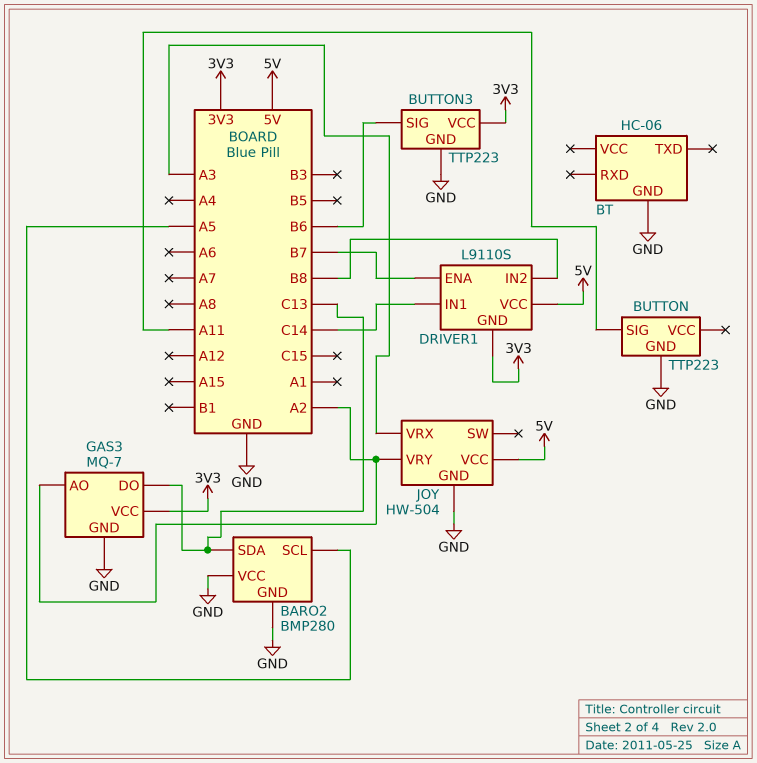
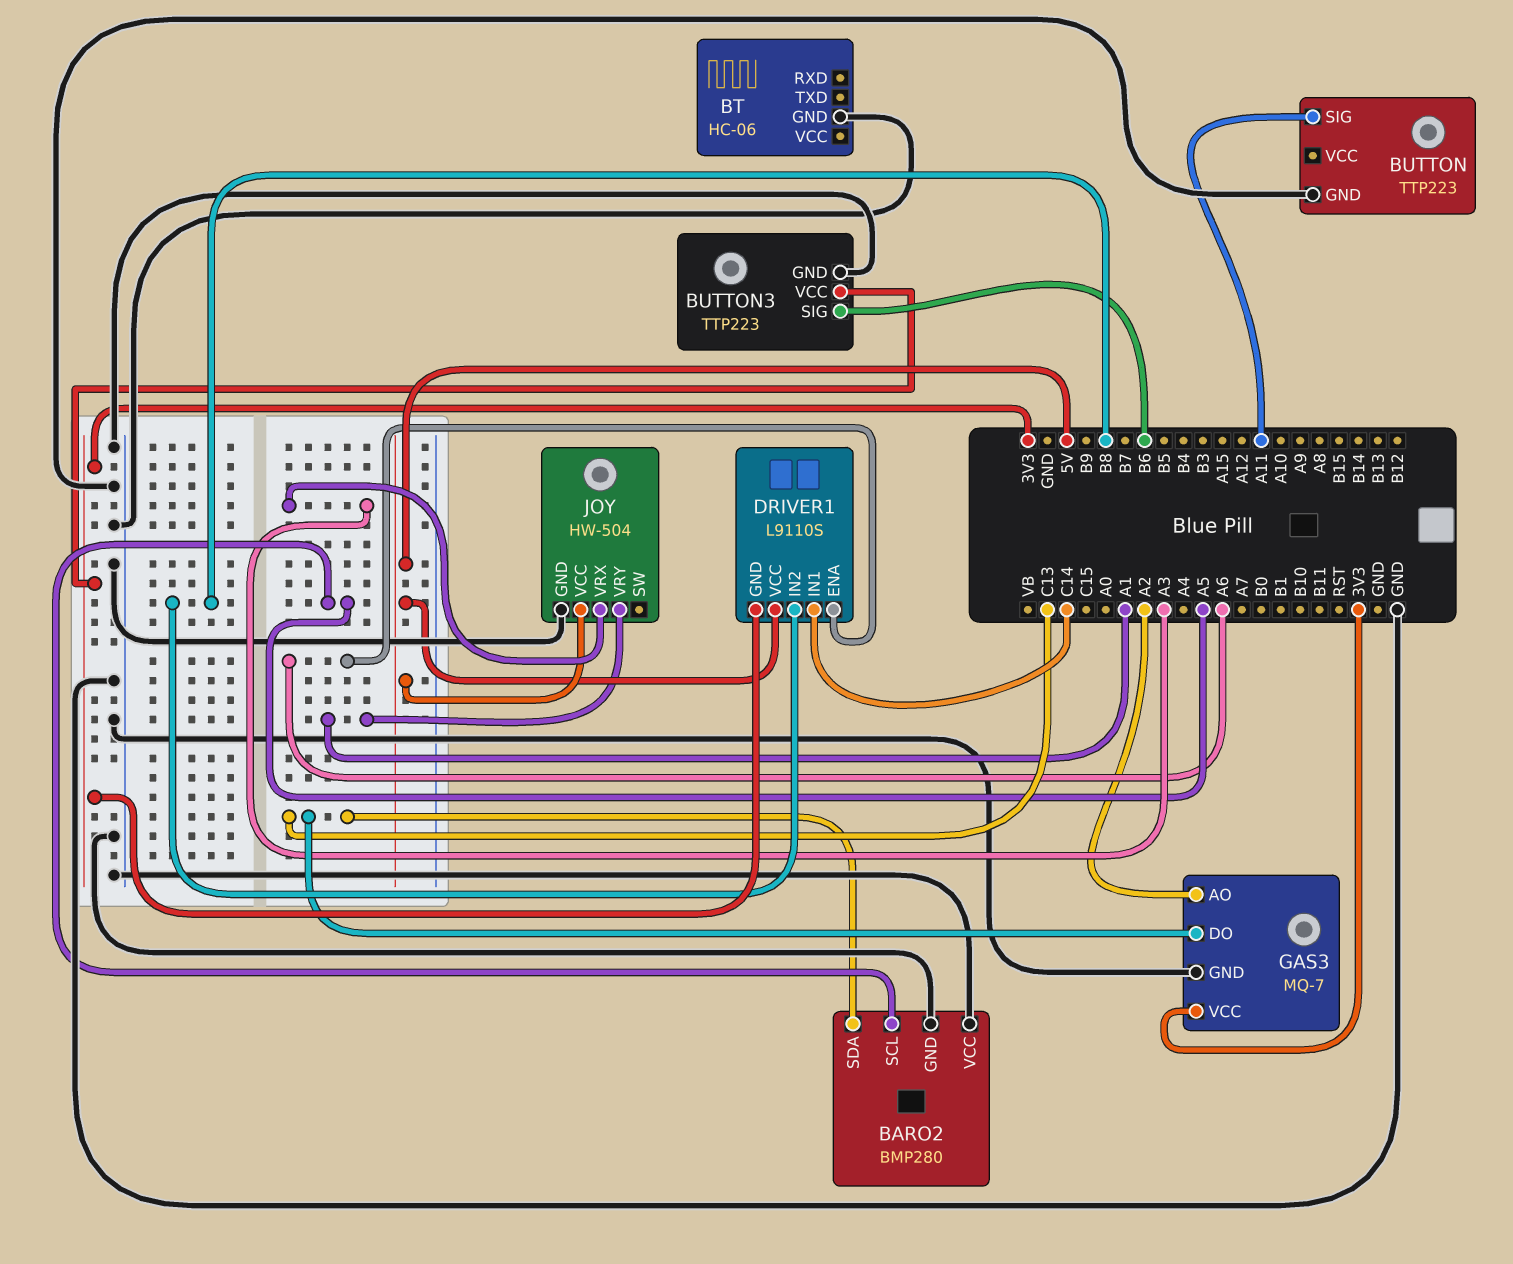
DRIVER1 pin ENA: B7 -> A6
JOY pin VRY: A2 -> A1

